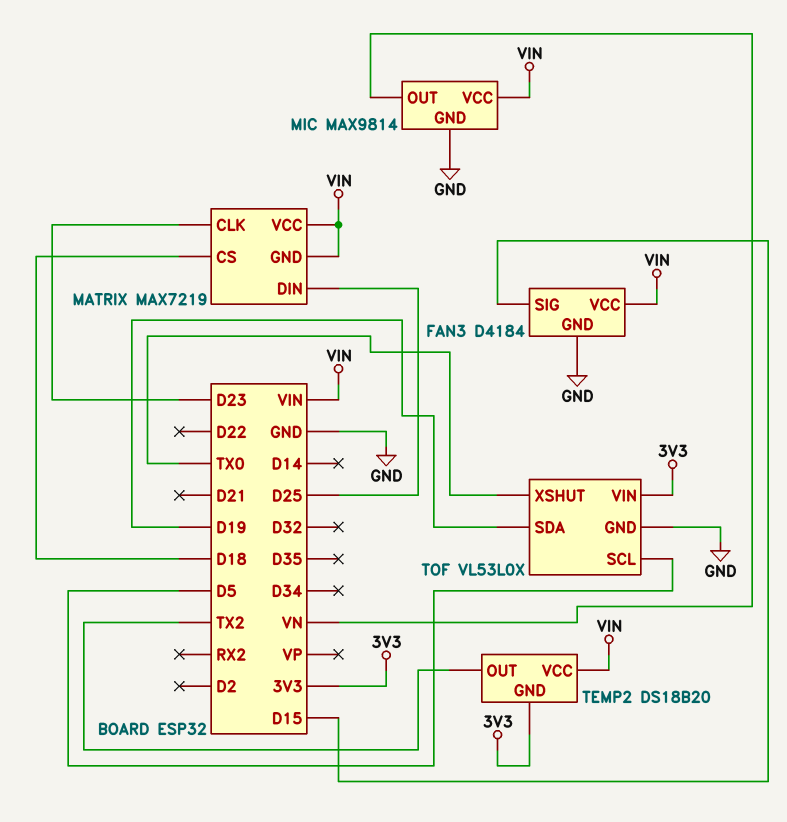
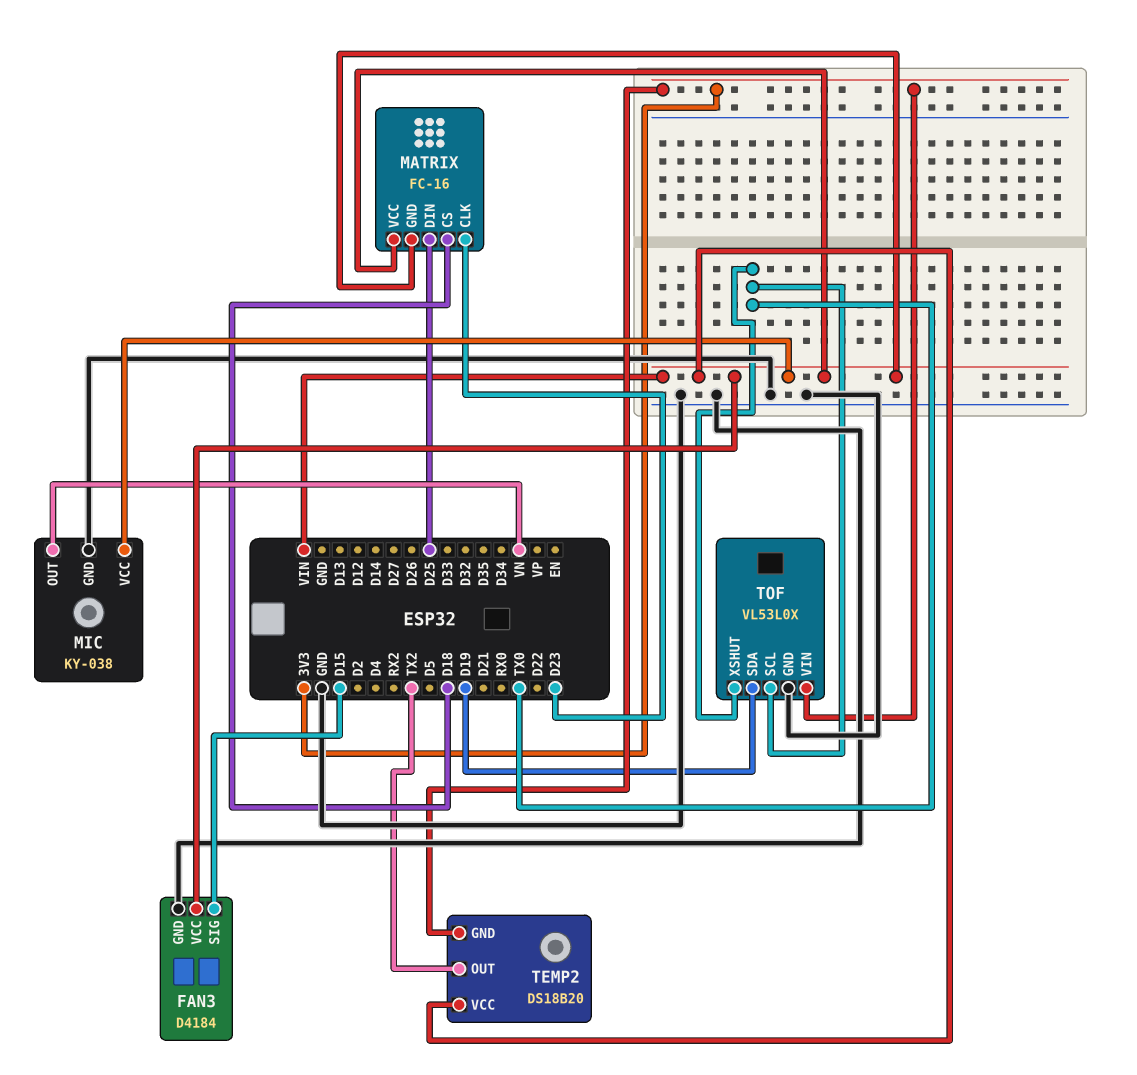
MATRIX: MAX7219 -> FC-16
MIC: MAX9814 -> KY-038
TOF pin SCL: D5 -> TX0

